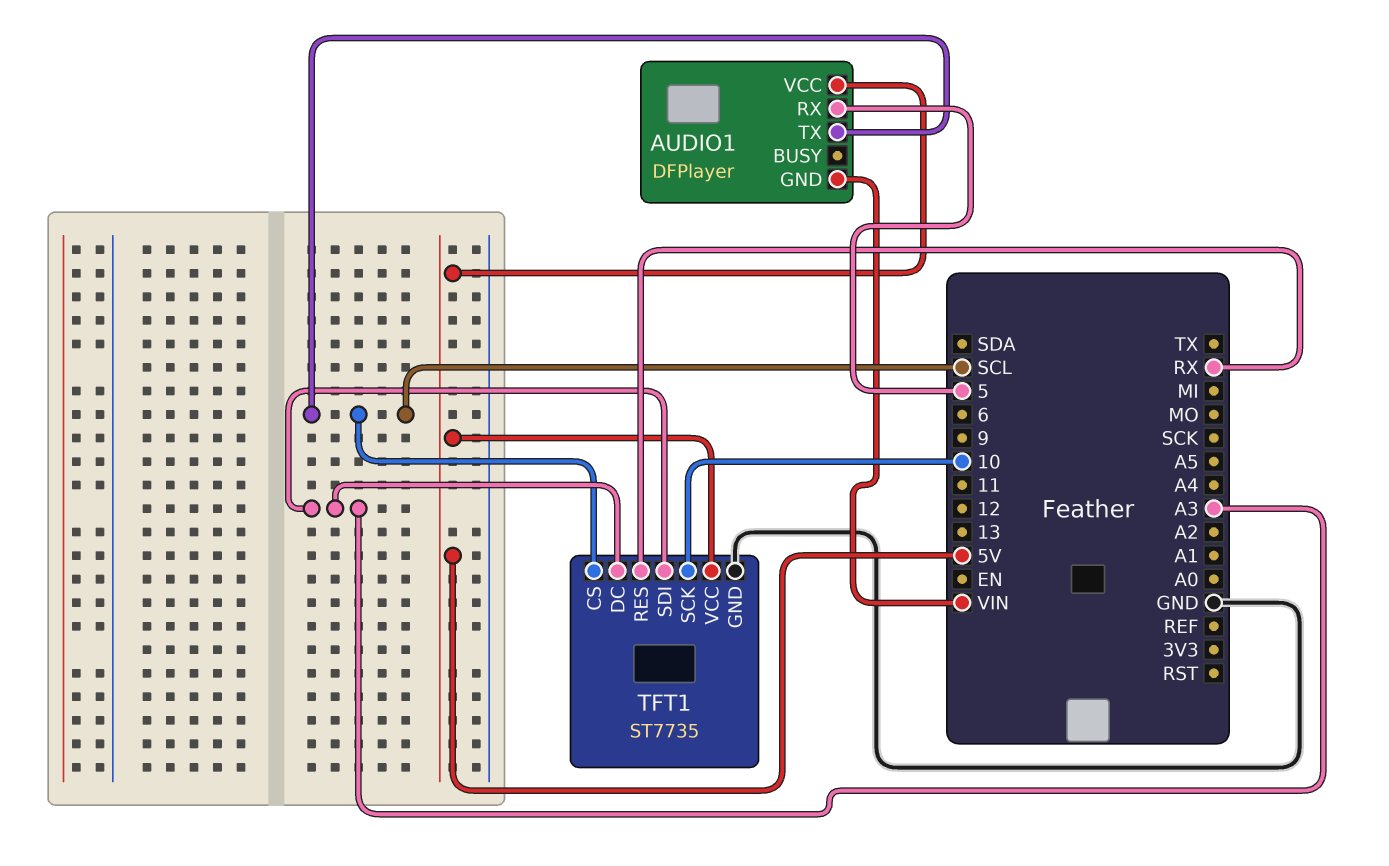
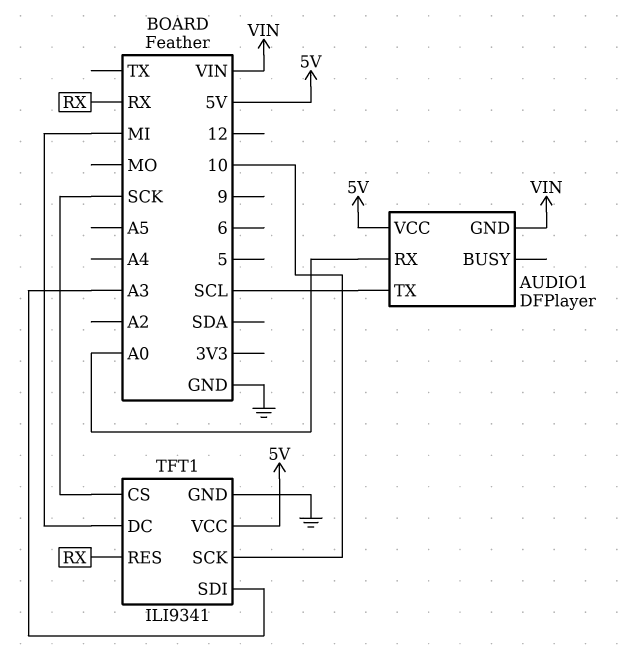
AUDIO1 pin RX: 5 -> A0
TFT1: ST7735 -> ILI9341
TFT1 pin CS: SCL -> SCK
TFT1 pin DC: A3 -> MI

